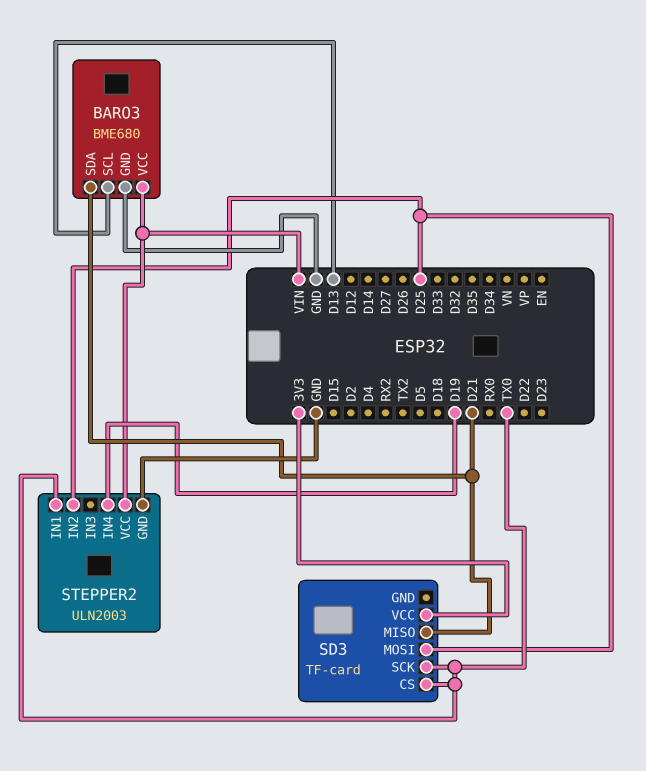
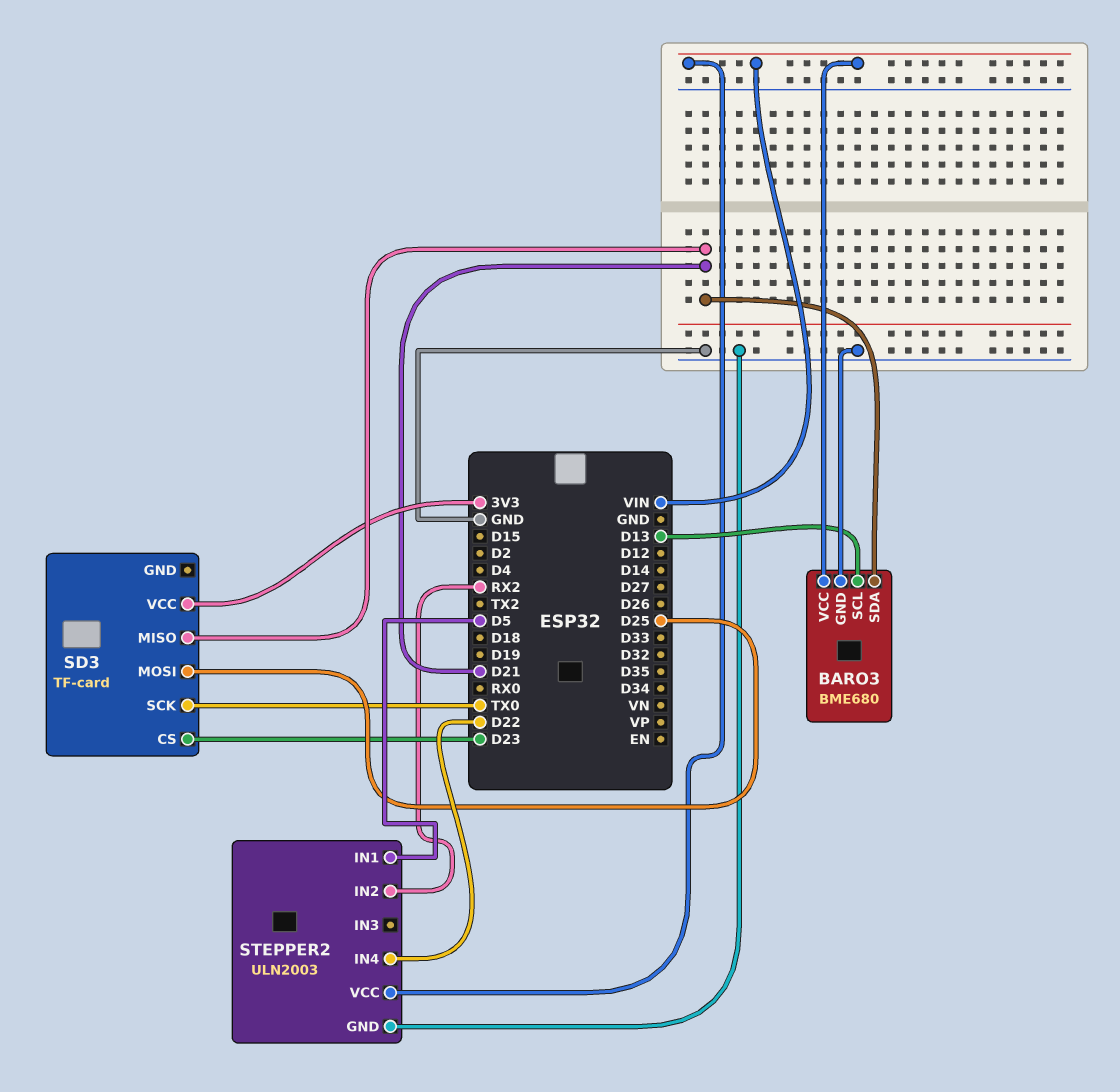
SD3 pin CS: TX0 -> D23
STEPPER2 pin IN1: TX0 -> D5
STEPPER2 pin IN2: D25 -> RX2
STEPPER2 pin IN4: D19 -> D22

